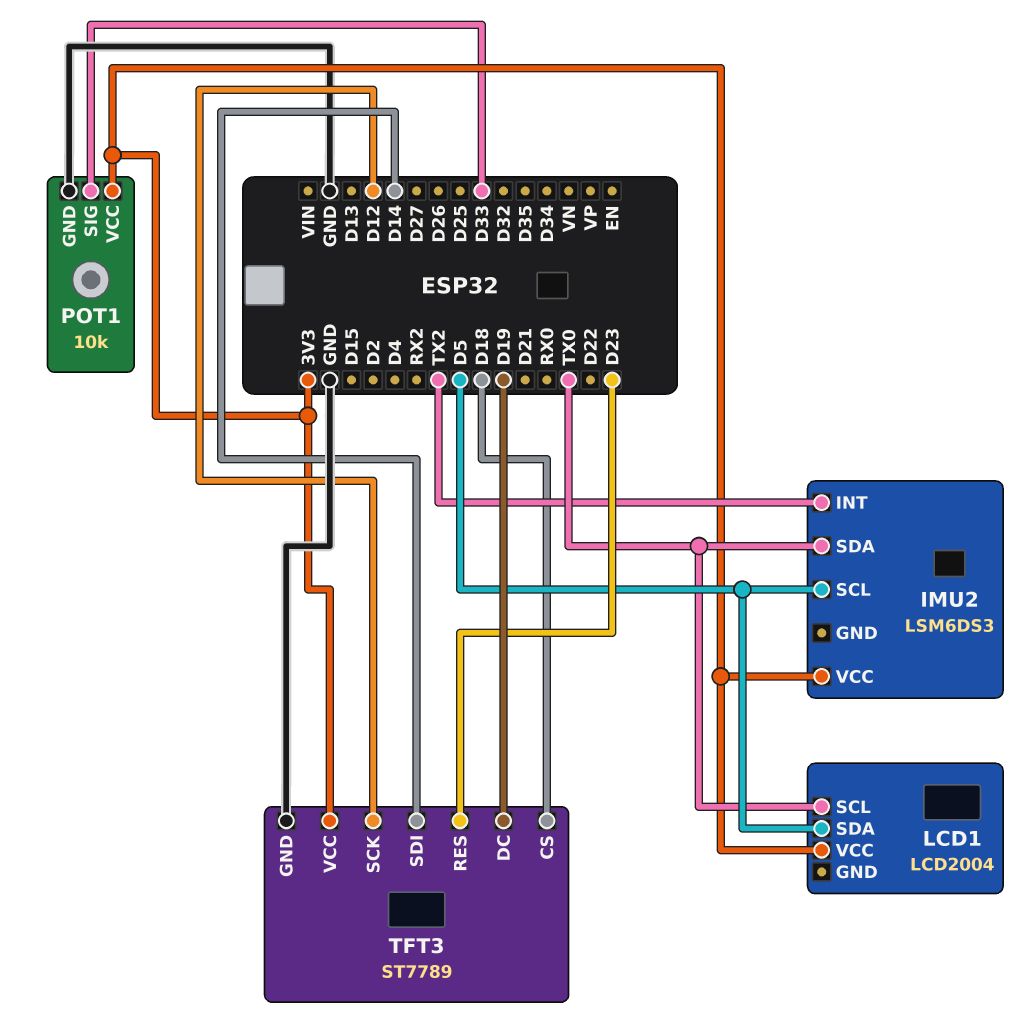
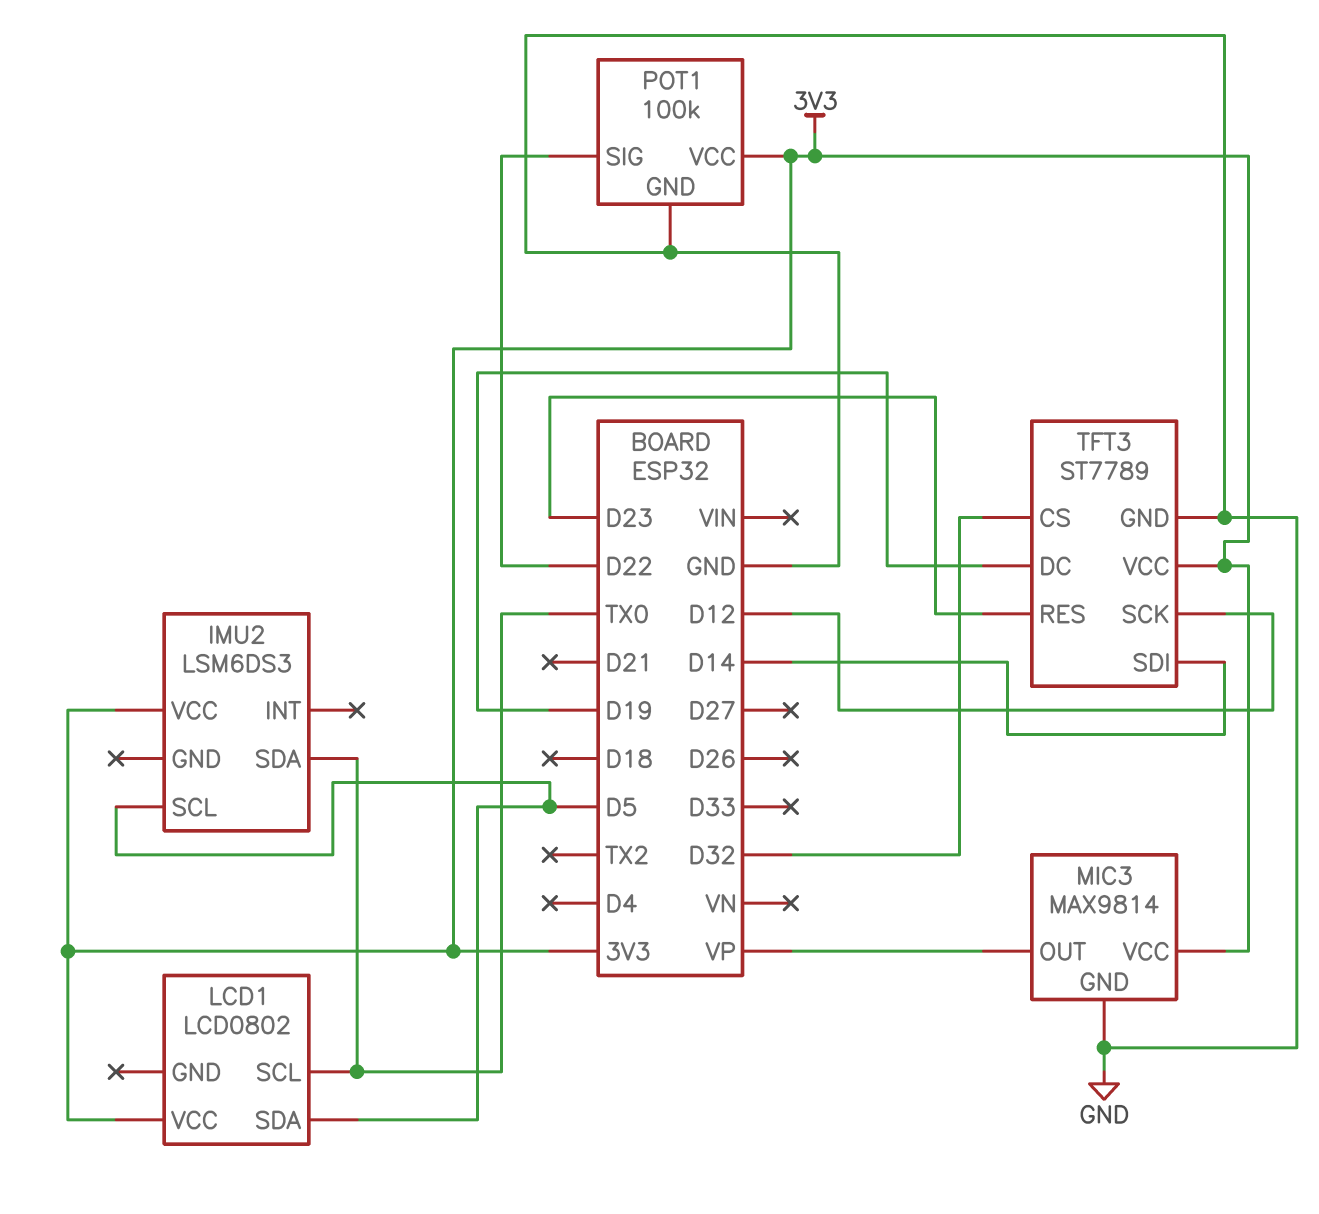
IMU2 pin INT: TX2 -> none
LCD1: LCD2004 -> LCD0802
MIC3: none -> MAX9814
MIC3 pin GND: none -> GND
MIC3 pin OUT: none -> VP
MIC3 pin VCC: none -> 3V3
POT1: 10k -> 100k
POT1 pin SIG: D33 -> D22
TFT3 pin CS: D18 -> D32

